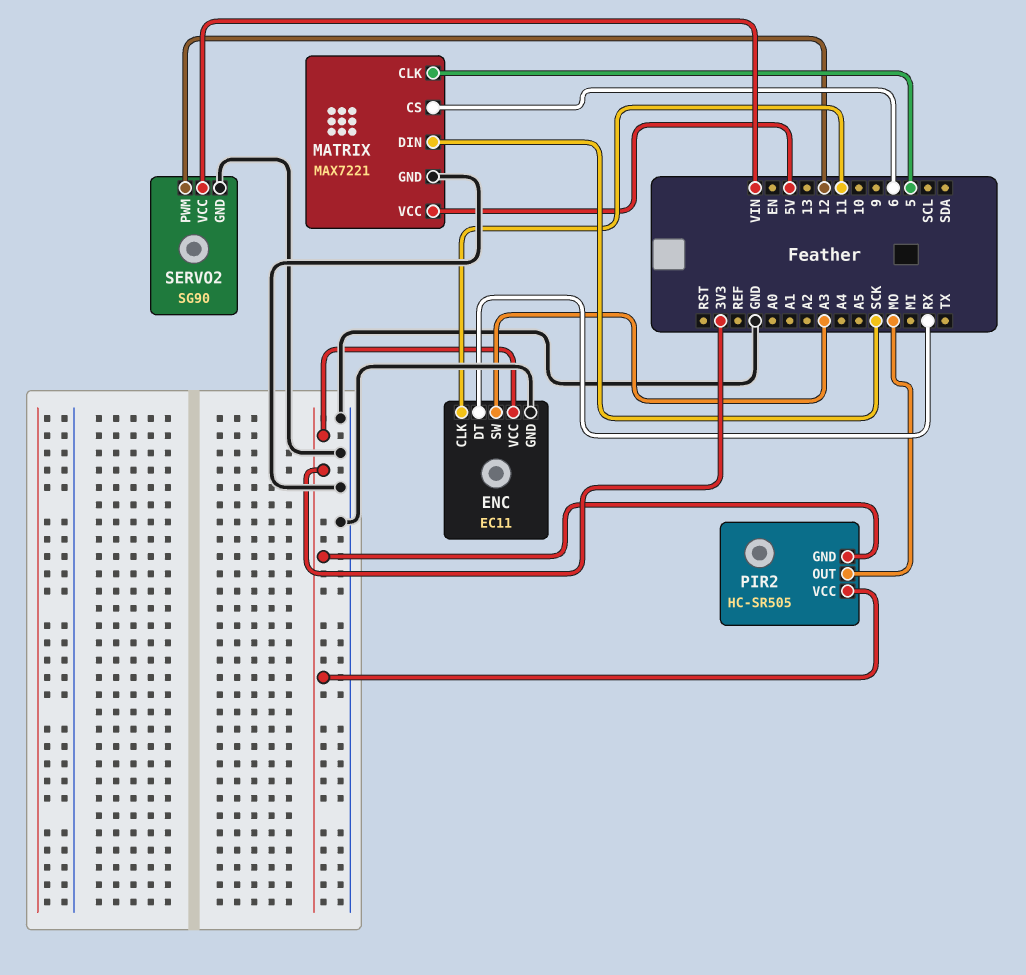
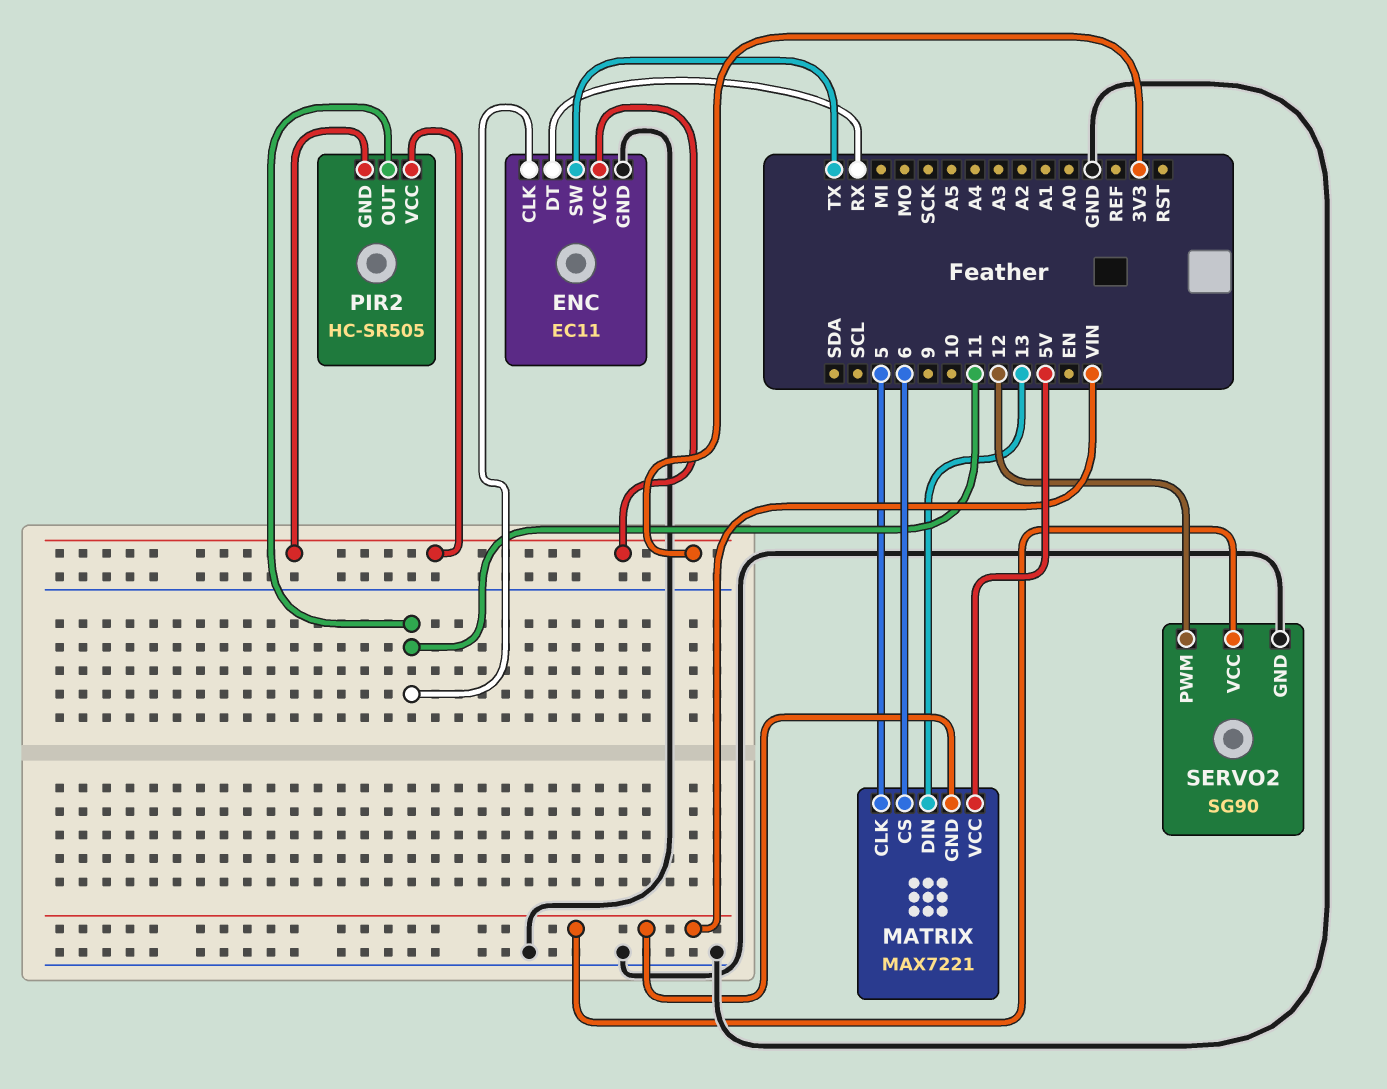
ENC pin SW: A3 -> TX
MATRIX pin DIN: SCK -> 13
MATRIX pin GND: GND -> VIN
PIR2 pin OUT: MO -> 11

